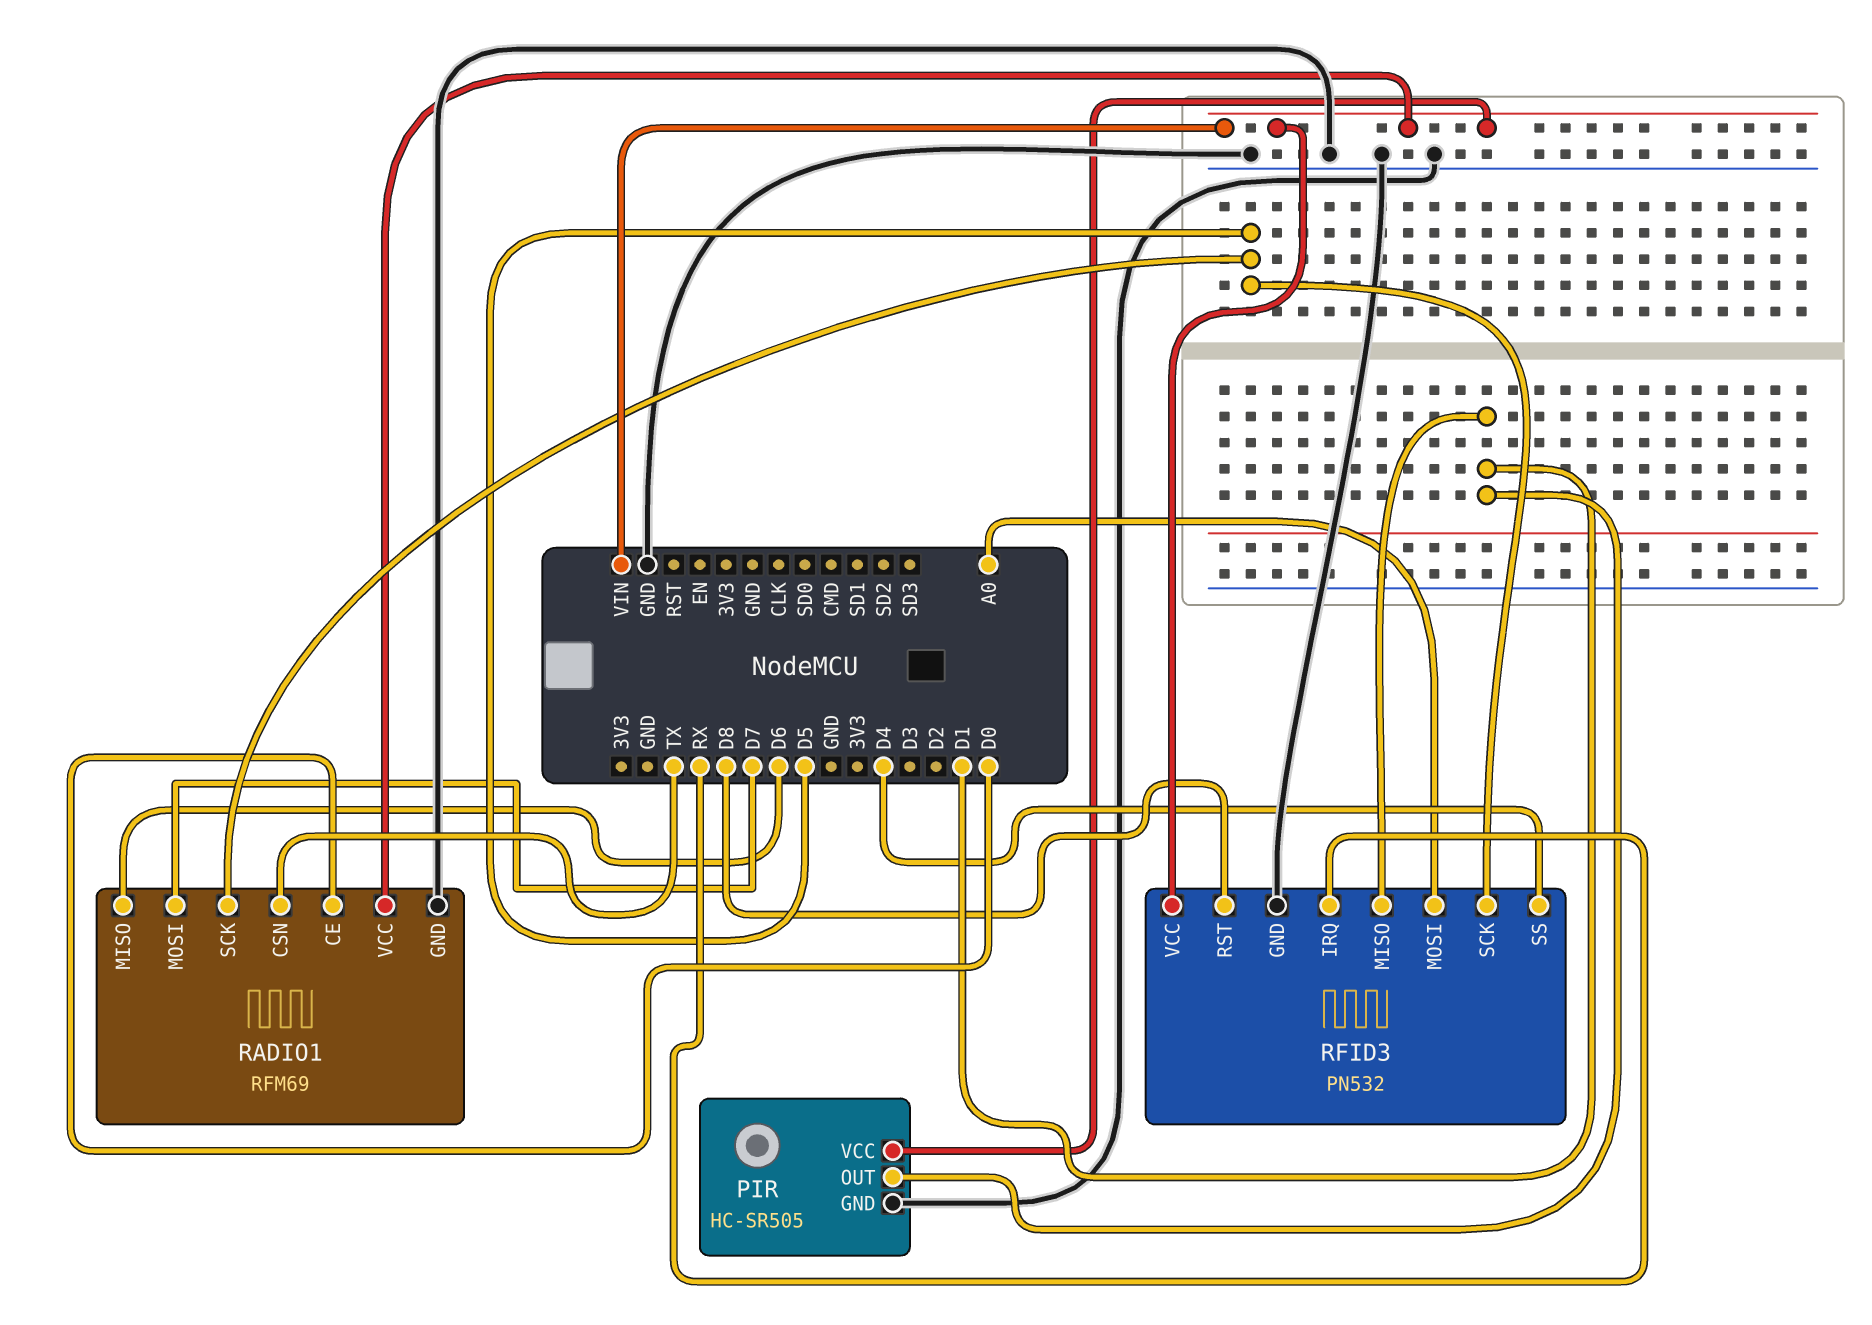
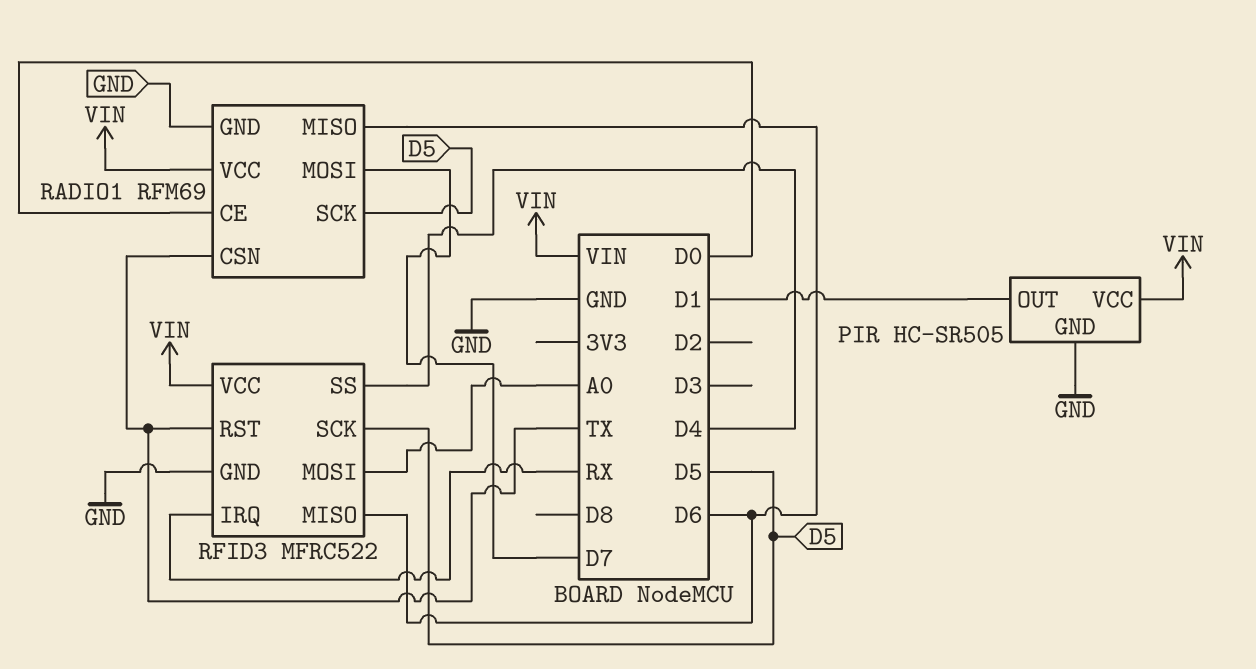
RFID3: PN532 -> MFRC522
RFID3 pin MISO: D1 -> D6
RFID3 pin RST: D8 -> TX

